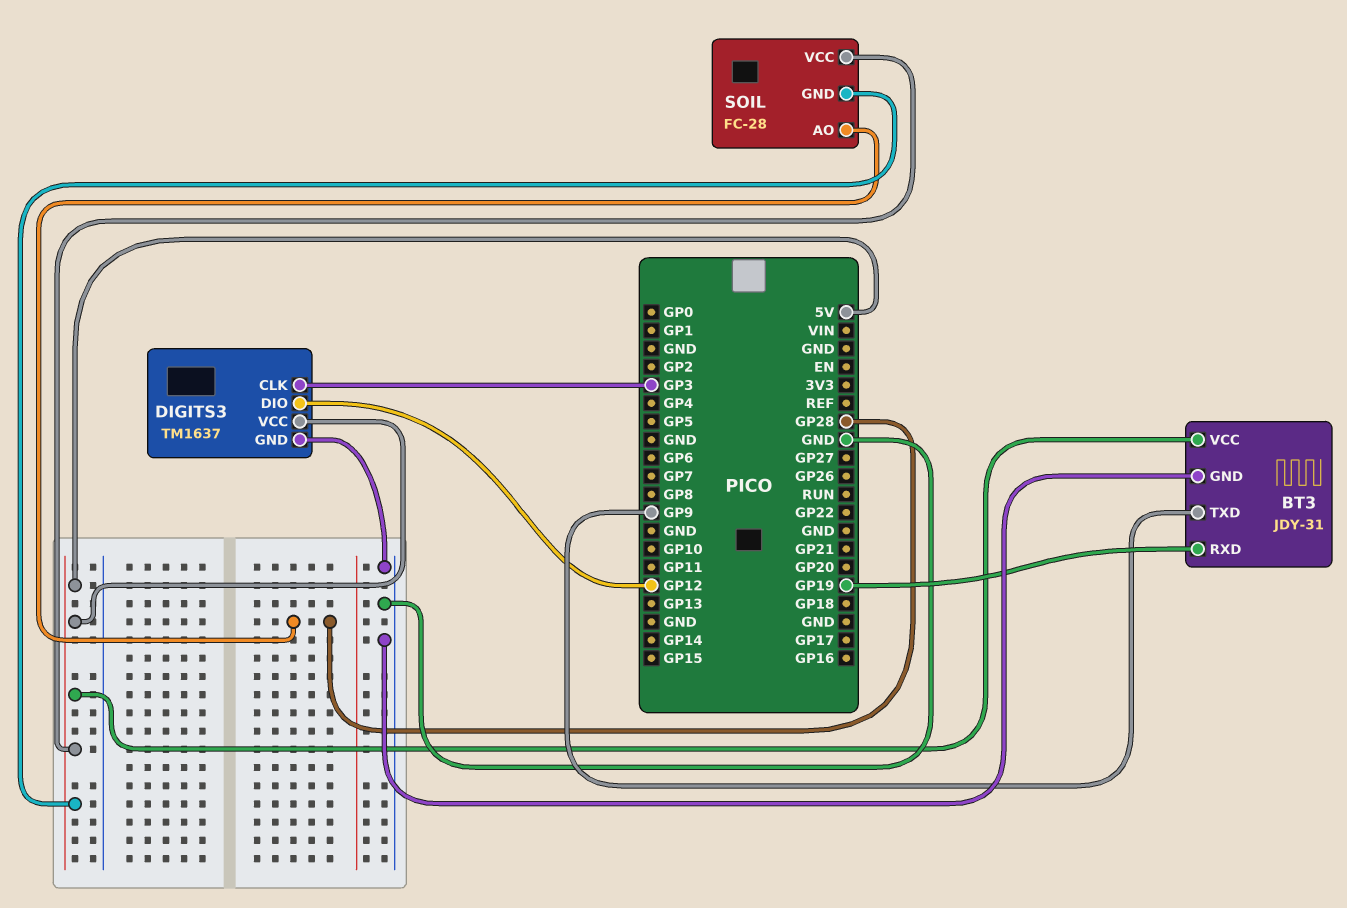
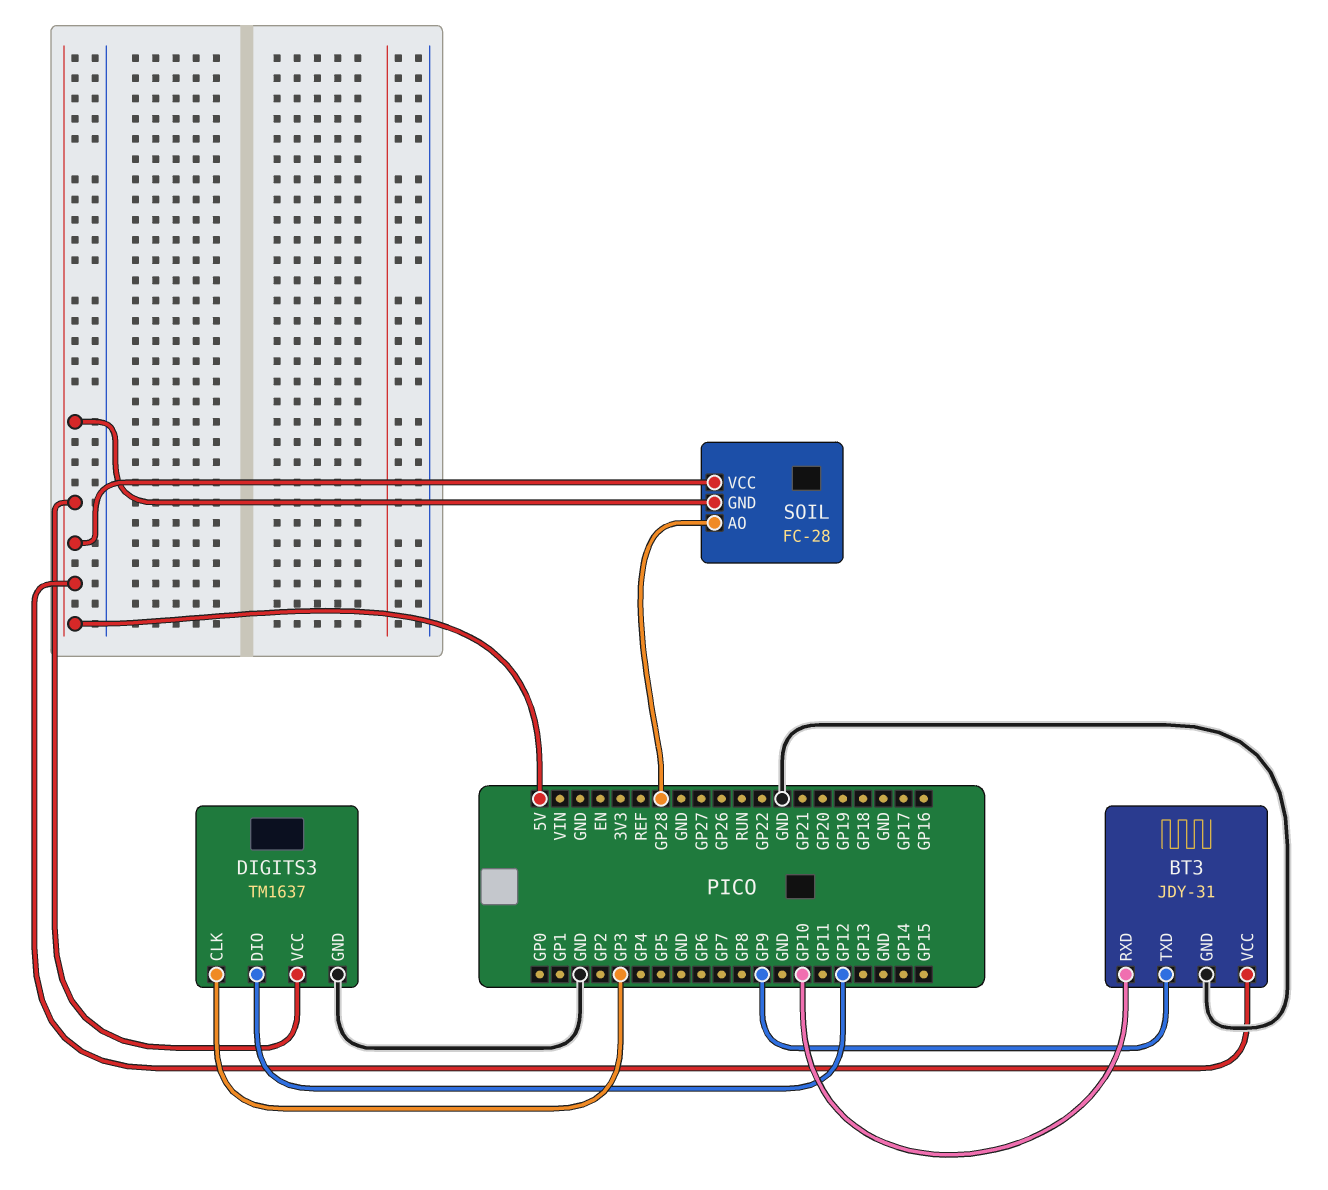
BT3 pin RXD: GP19 -> GP10

